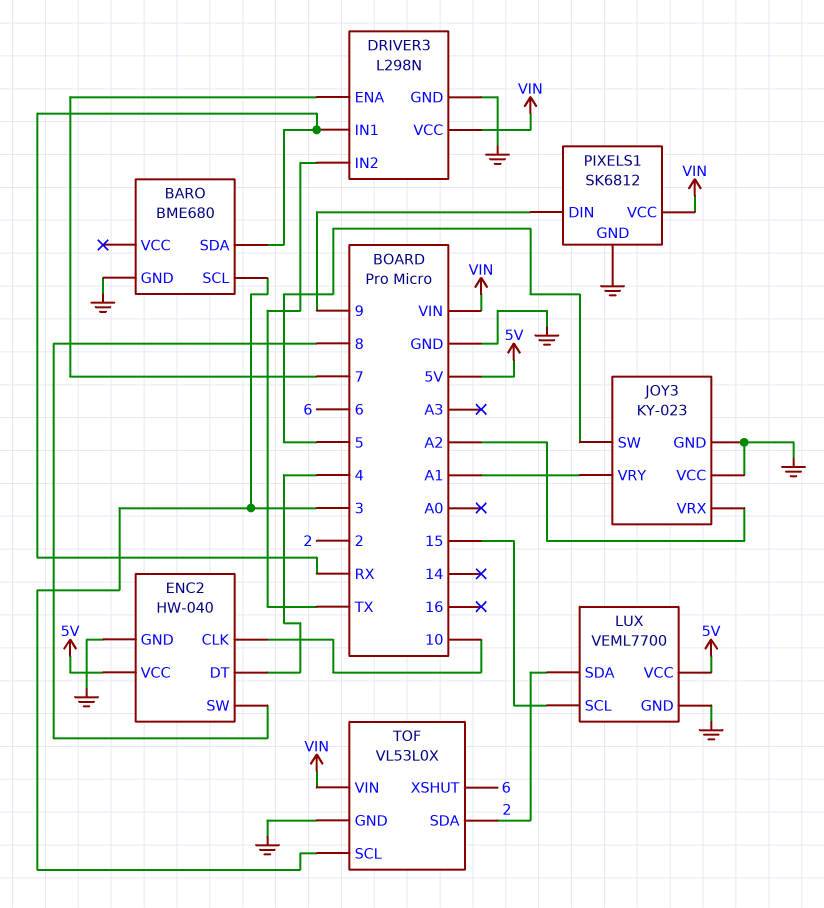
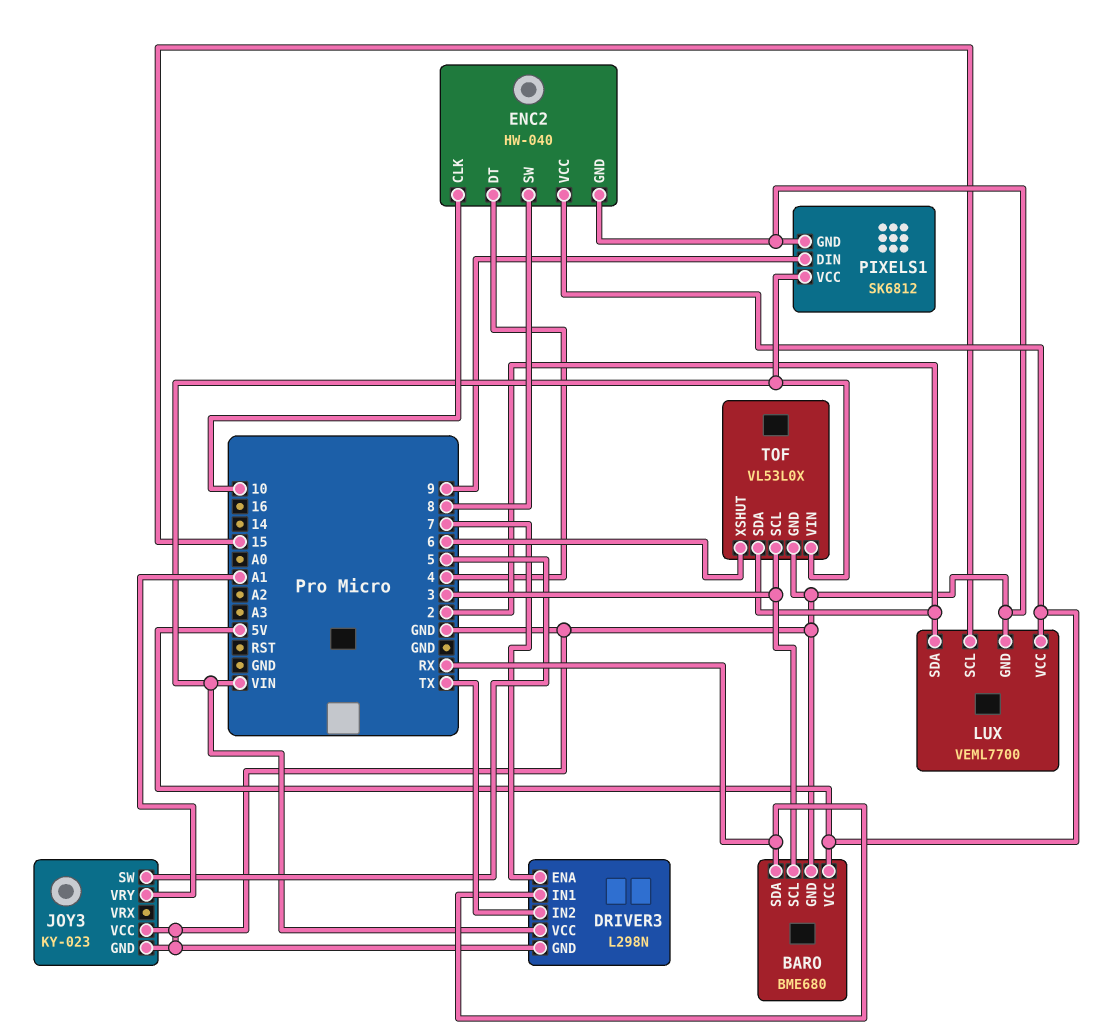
BARO pin VCC: none -> 5V
JOY3 pin VRX: A2 -> none

